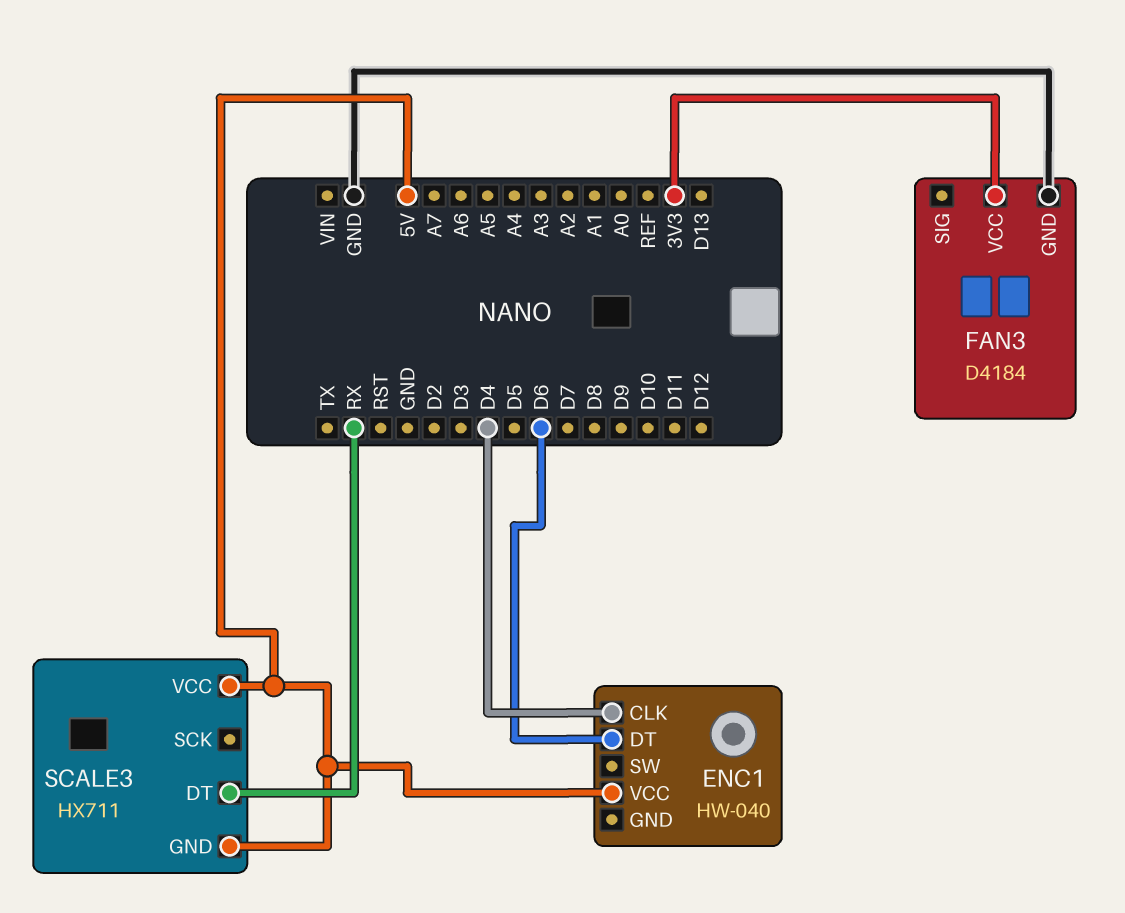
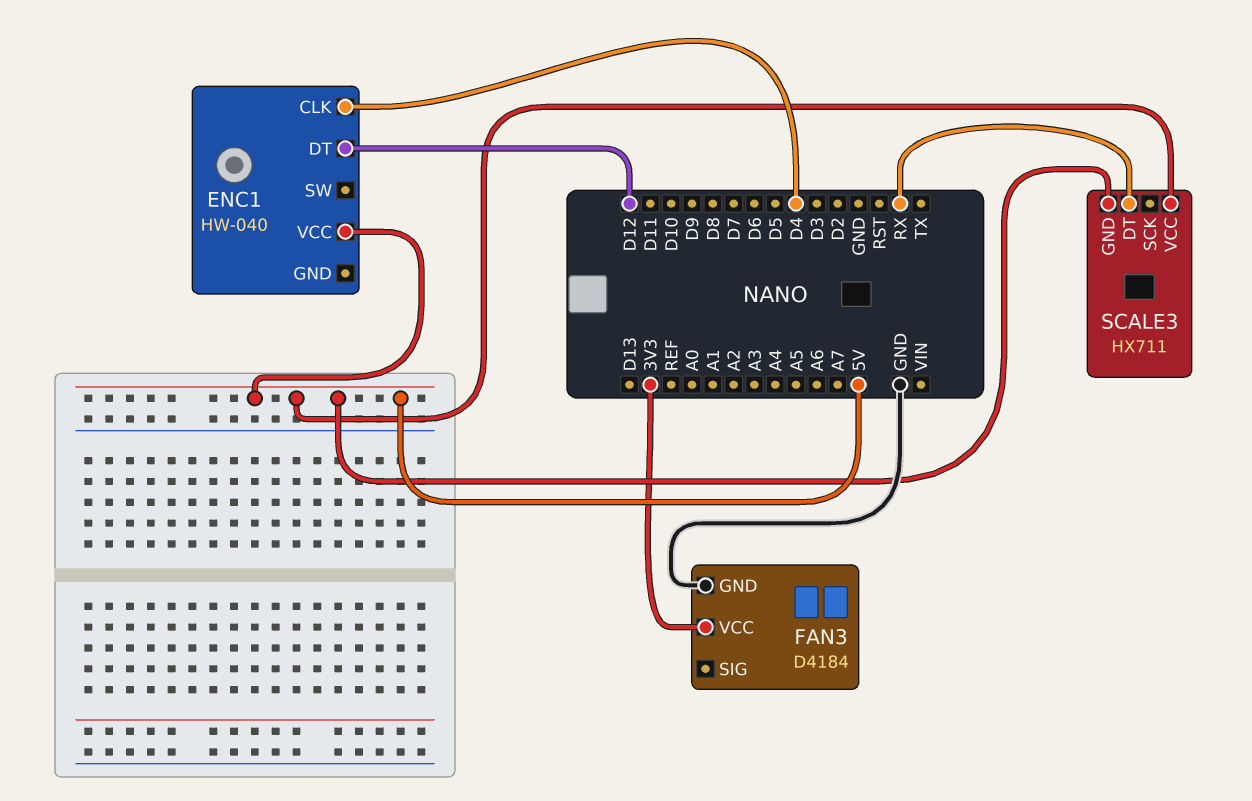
ENC1 pin DT: D6 -> D12

